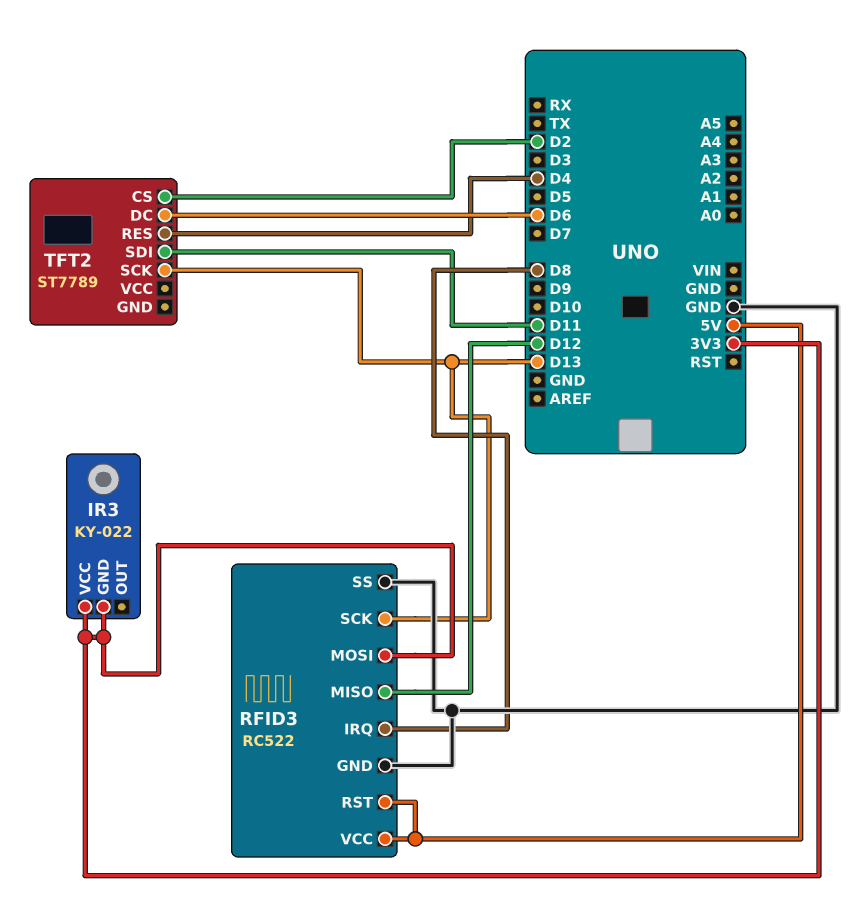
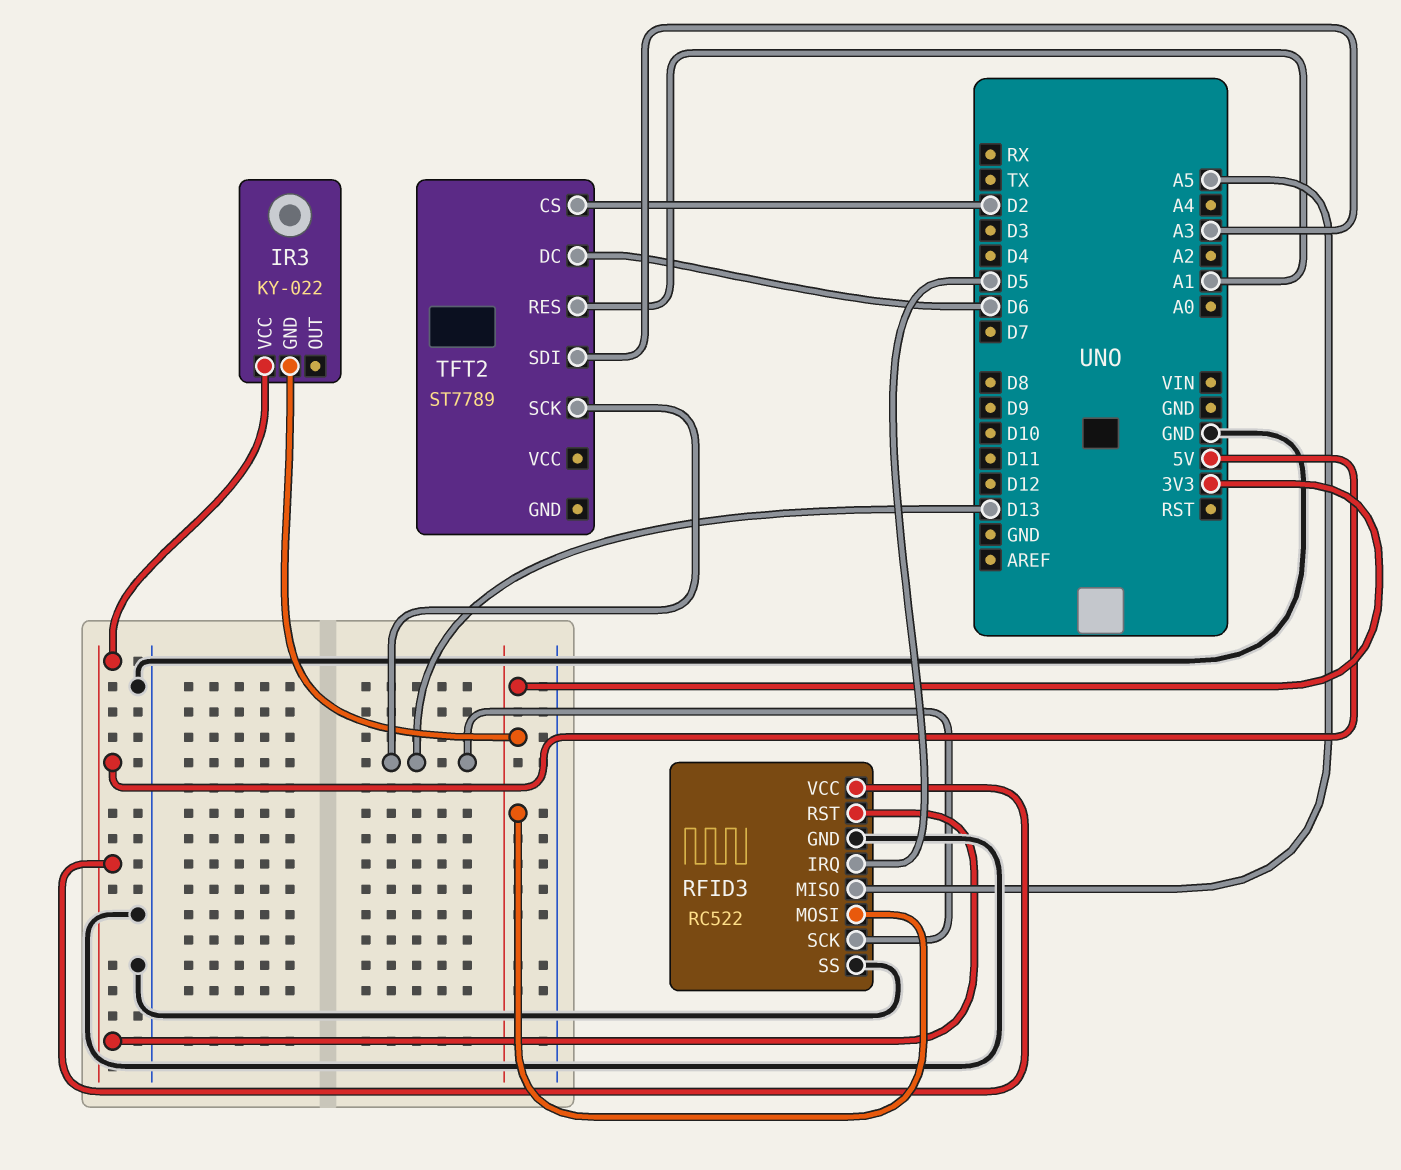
IR3 pin VCC: 3V3 -> 5V
RFID3 pin IRQ: D8 -> D5
RFID3 pin MISO: D12 -> A5
TFT2 pin RES: D4 -> A1
TFT2 pin SDI: D11 -> A3

